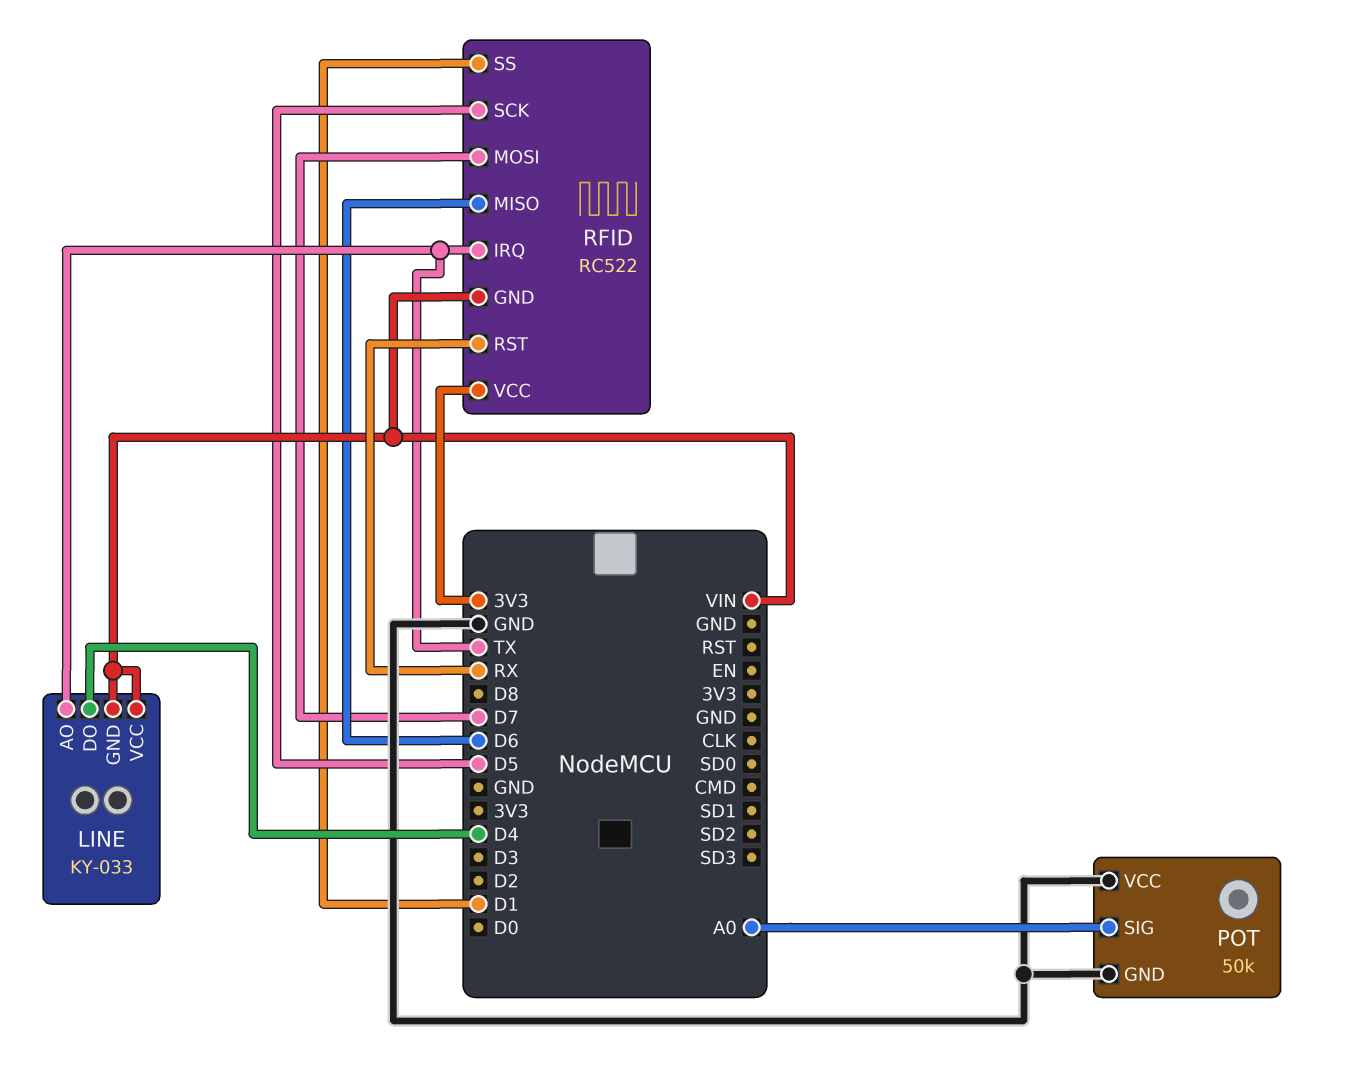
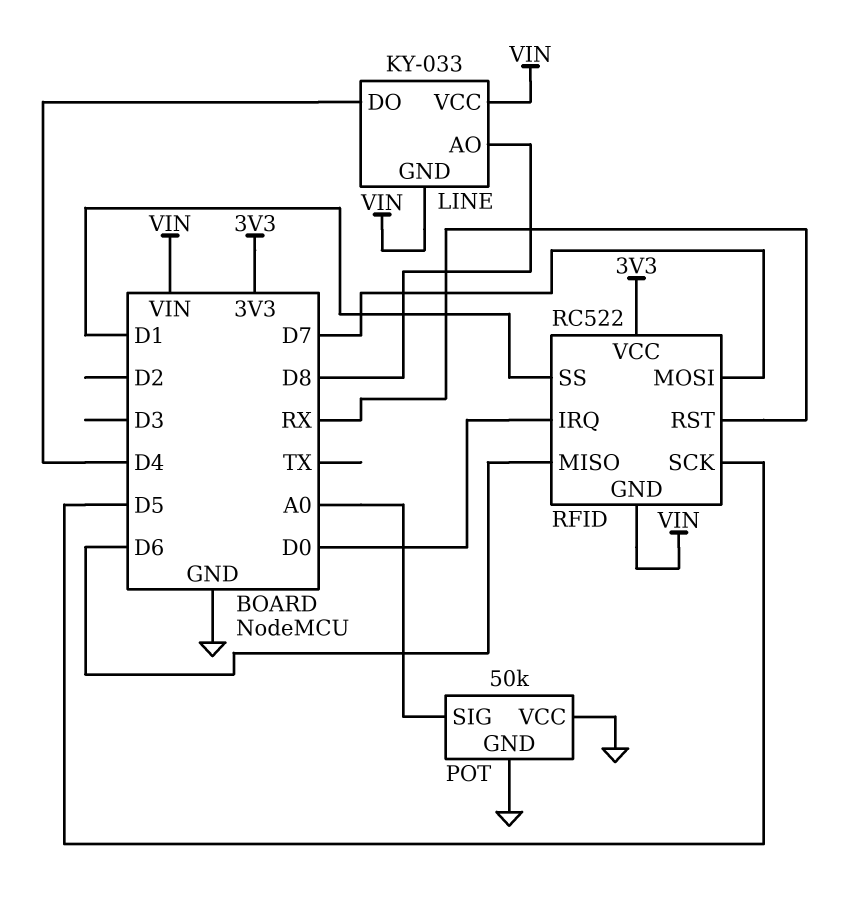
LINE pin AO: TX -> D8
RFID pin IRQ: TX -> D0

